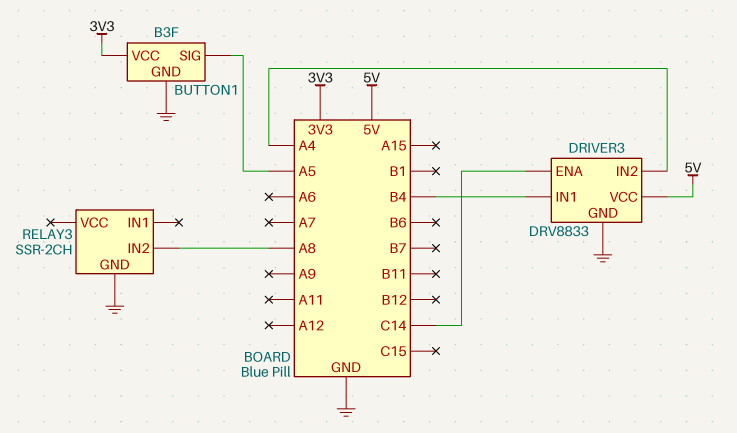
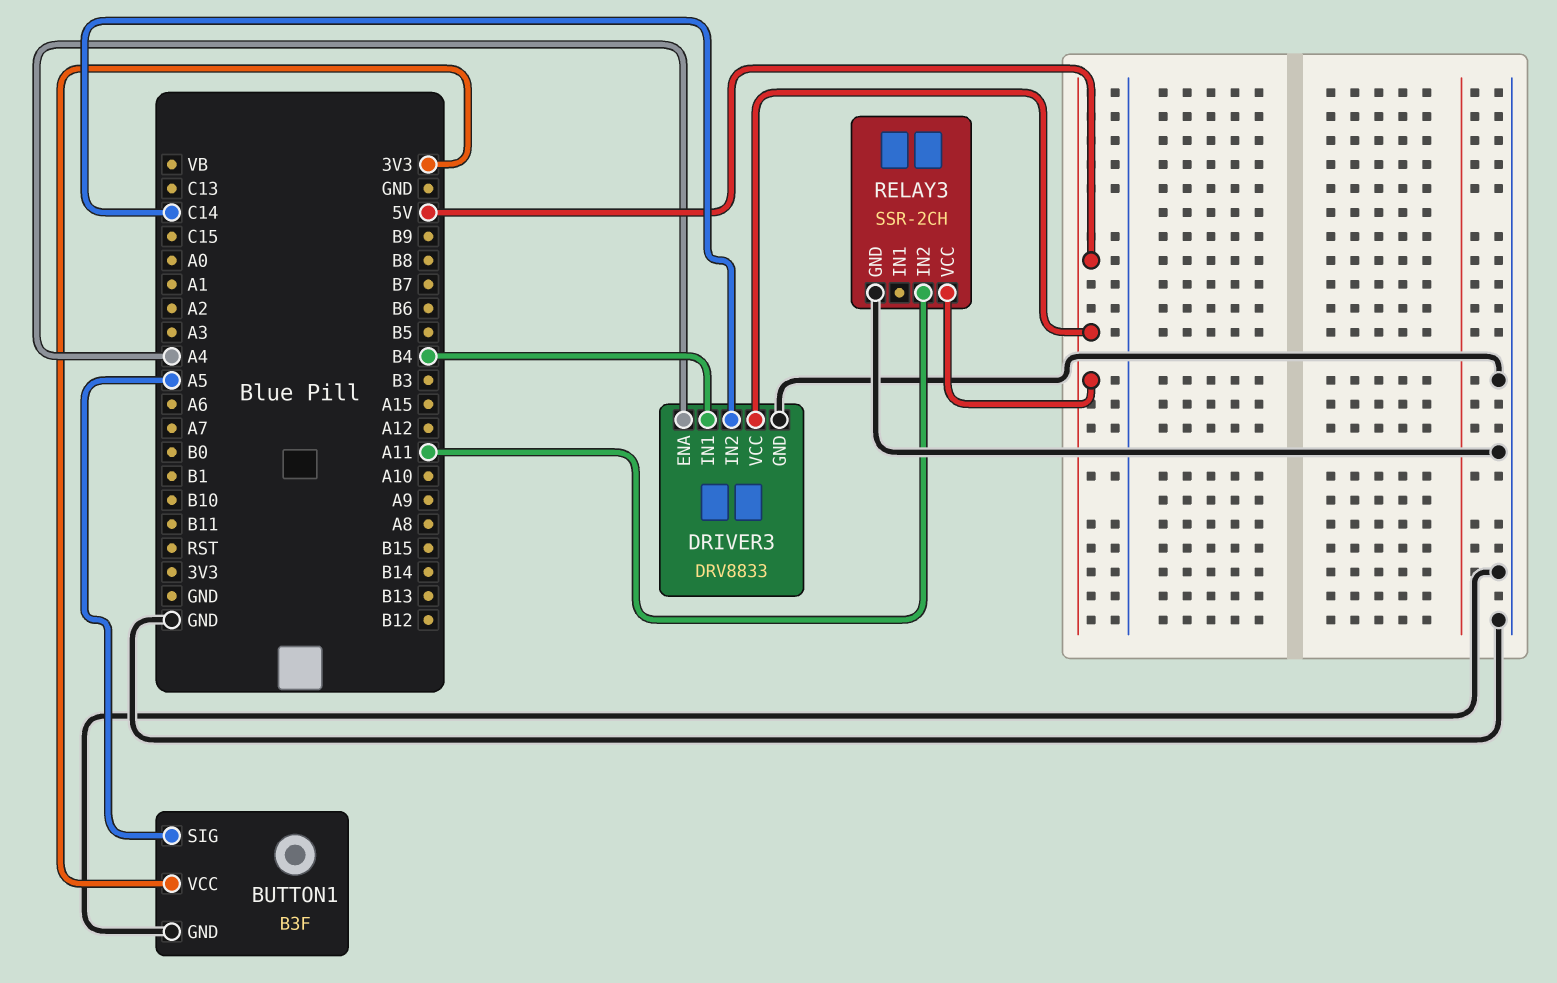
DRIVER3 pin ENA: C14 -> A4
DRIVER3 pin IN2: A4 -> C14
RELAY3 pin IN2: A8 -> A11
RELAY3 pin VCC: none -> 5V

